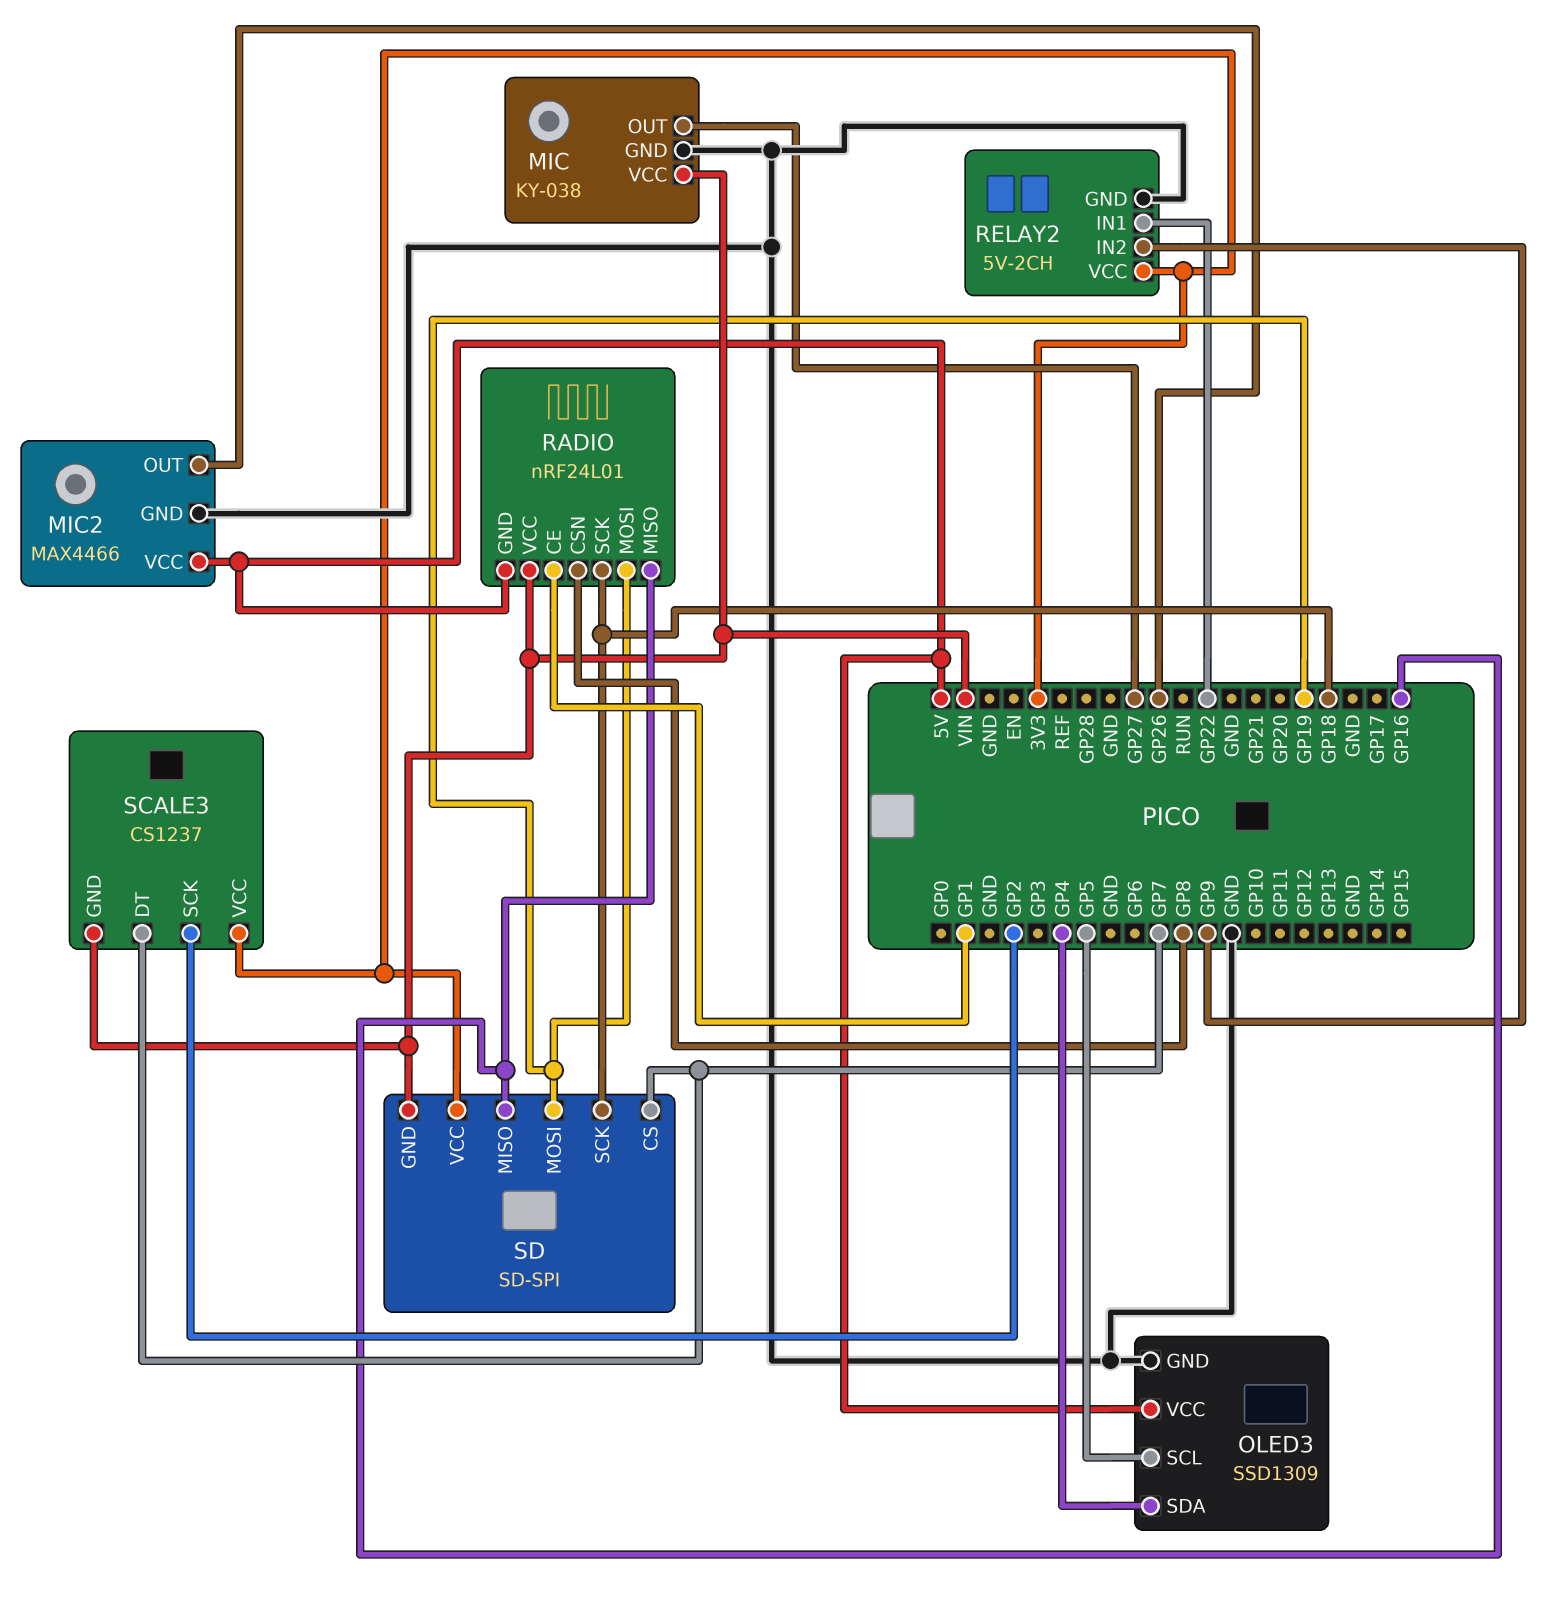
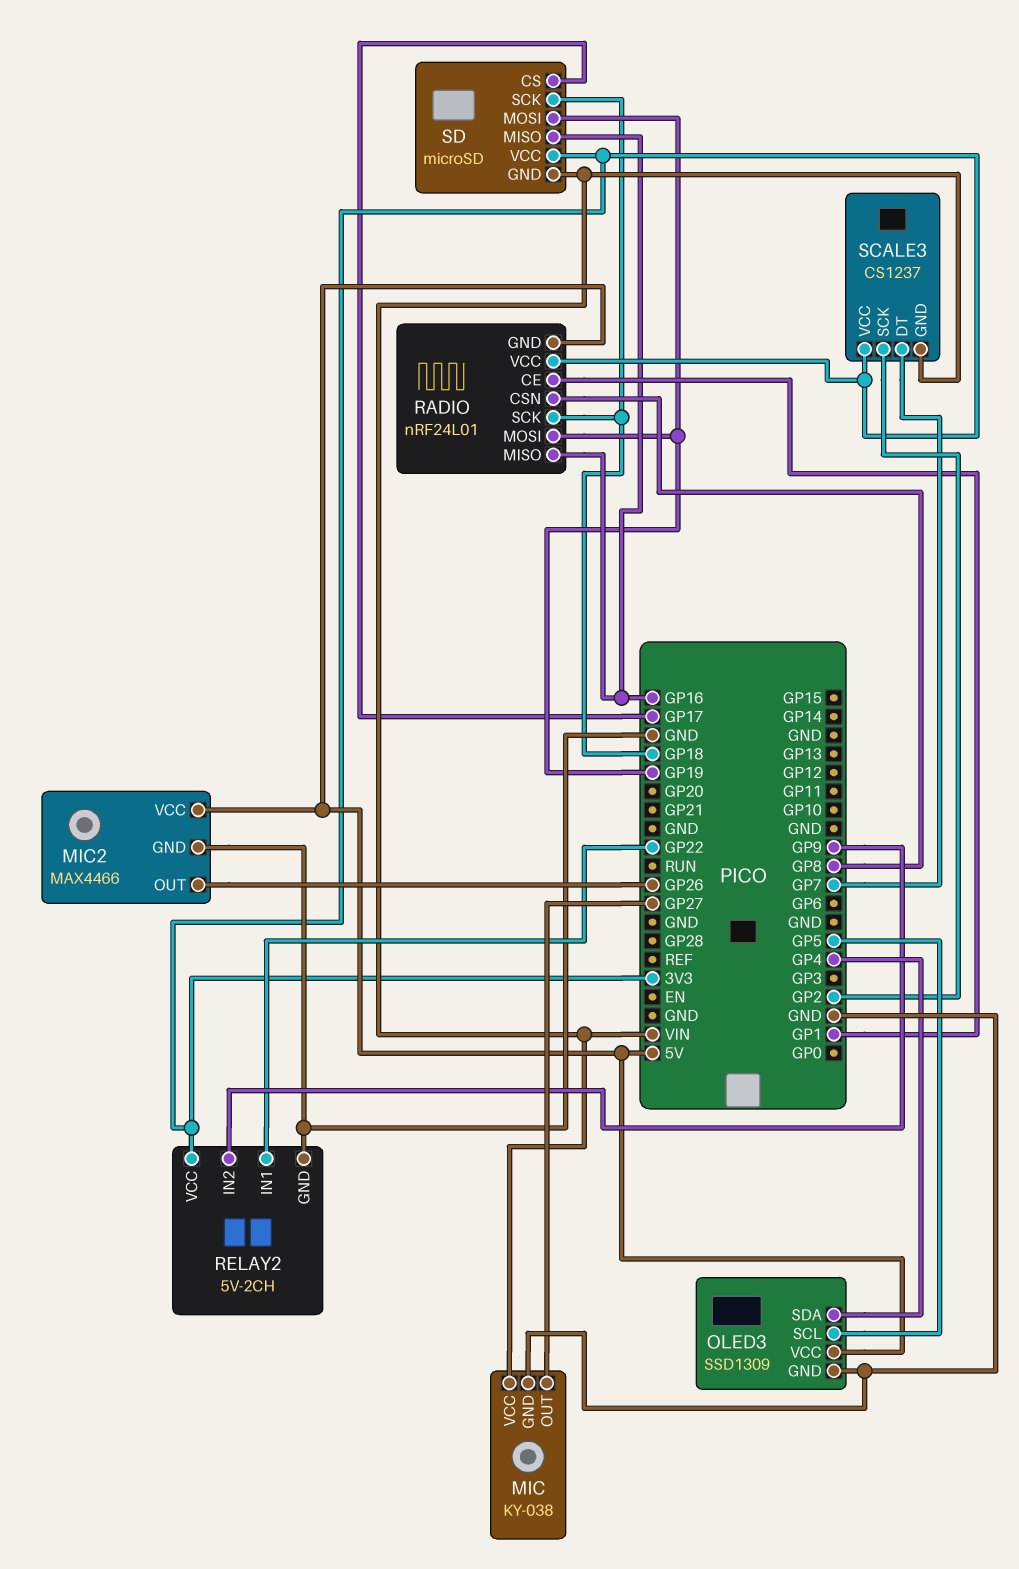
RADIO pin VCC: VIN -> 3V3
SD: SD-SPI -> microSD
SD pin CS: GP7 -> GP17

